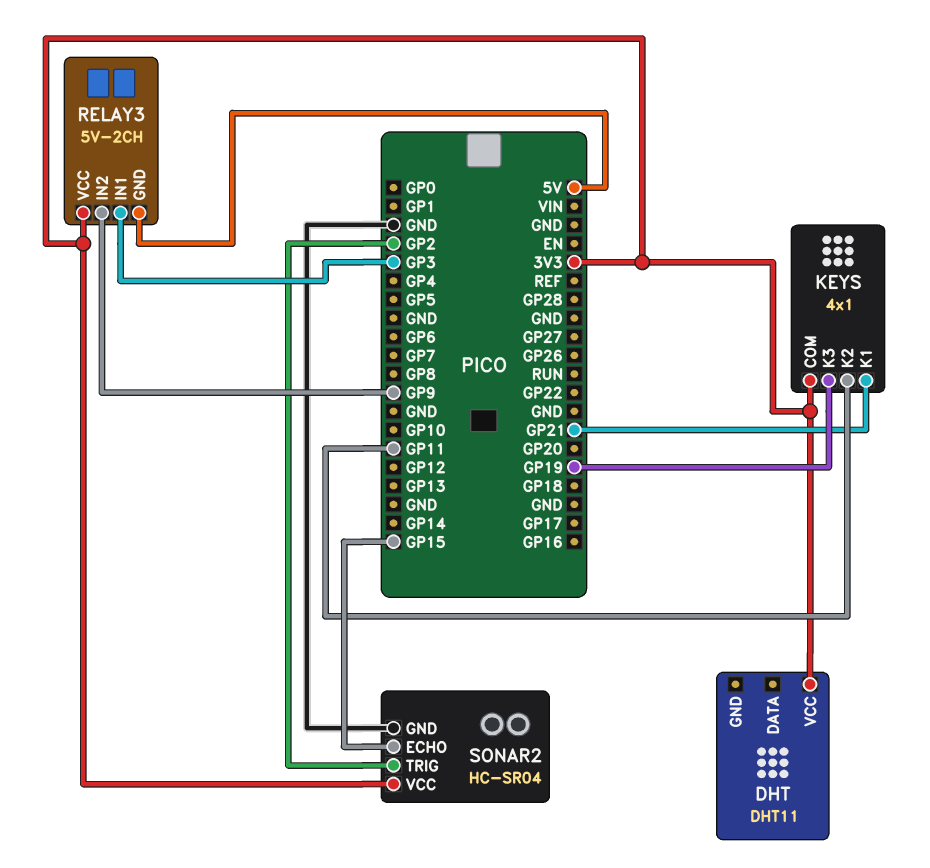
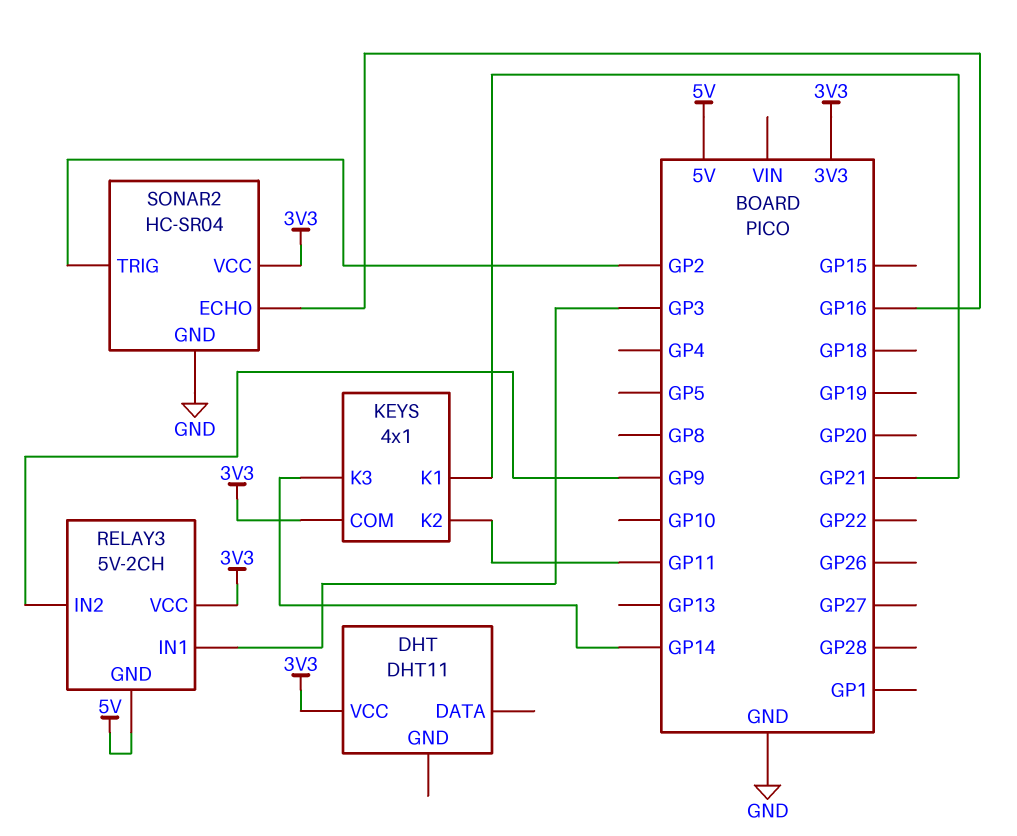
KEYS pin K3: GP19 -> GP14
SONAR2 pin ECHO: GP15 -> GP16

